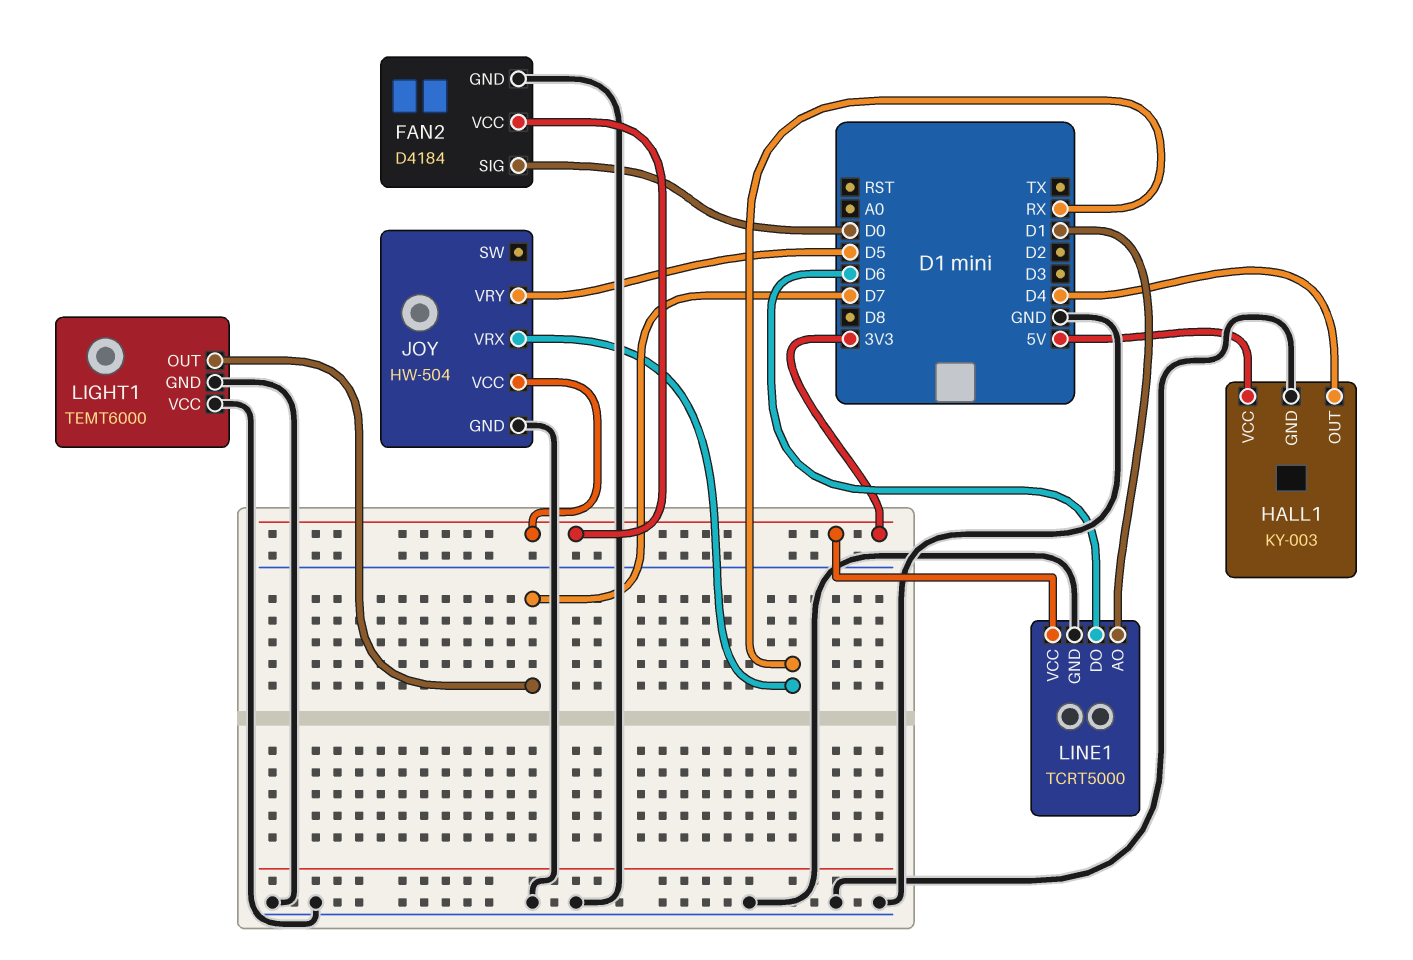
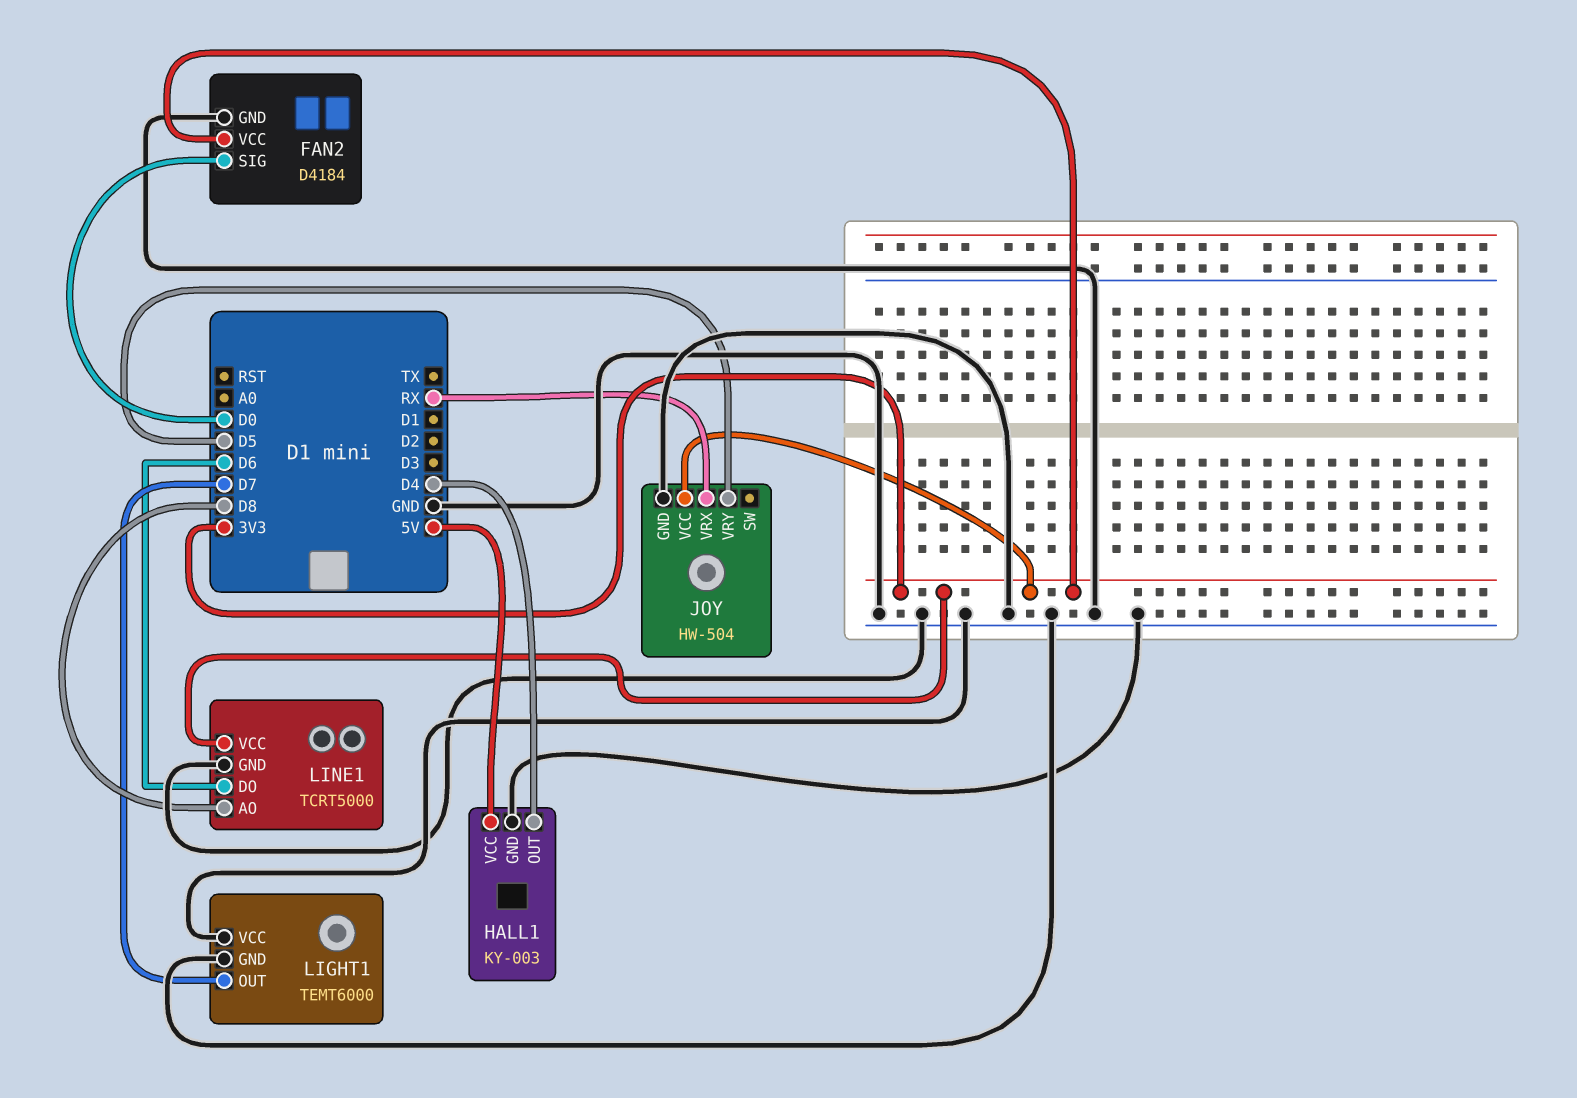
LINE1 pin AO: D1 -> D8

